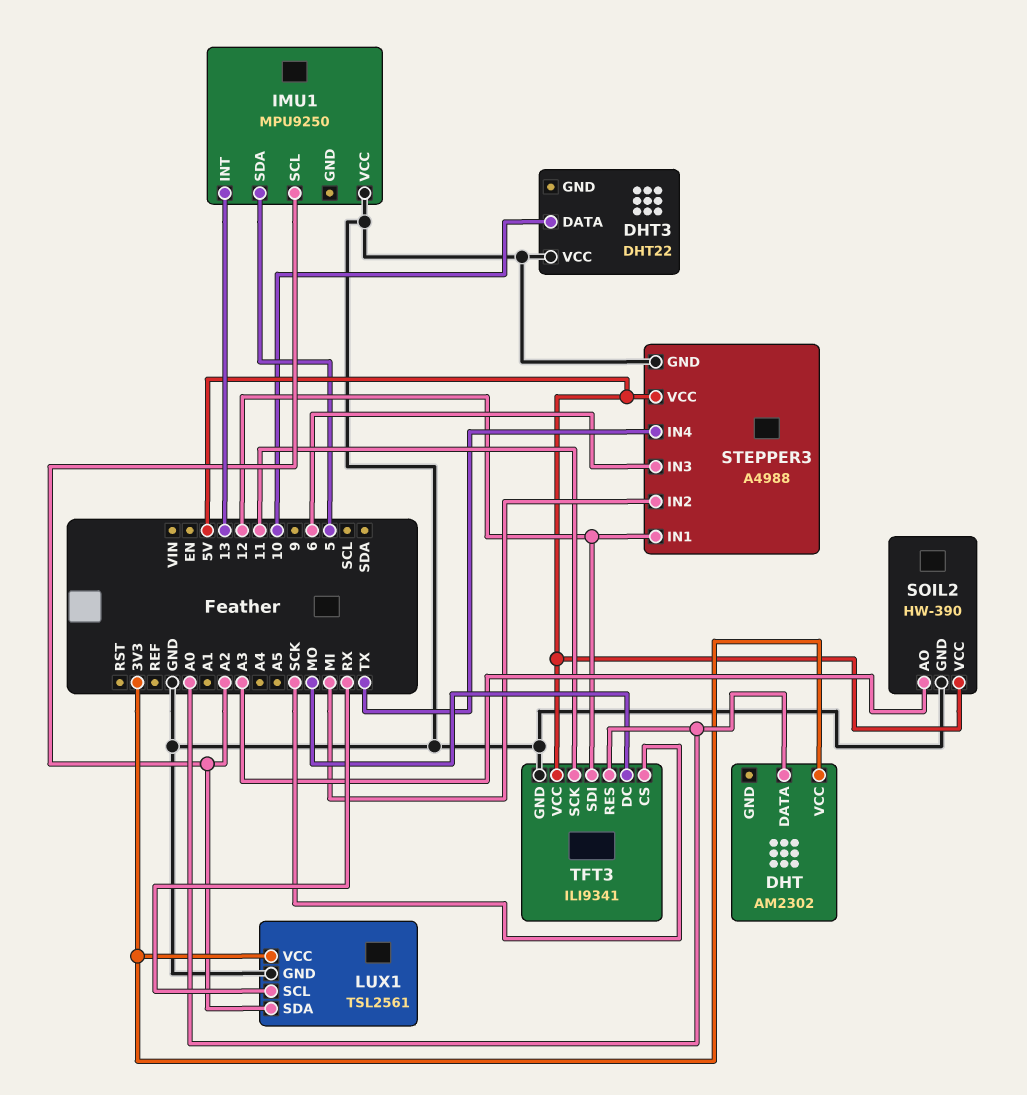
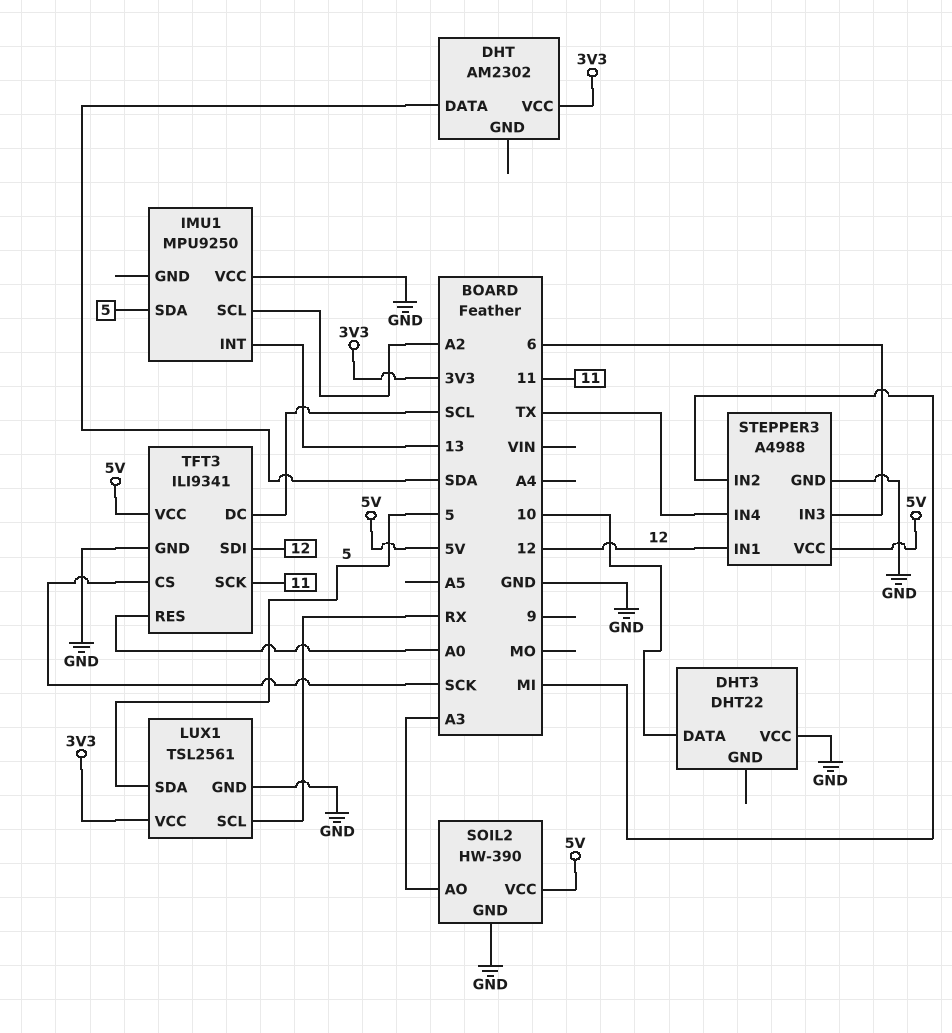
DHT pin DATA: A0 -> SDA
LUX1 pin SDA: A2 -> 5
TFT3 pin DC: MO -> SCL

